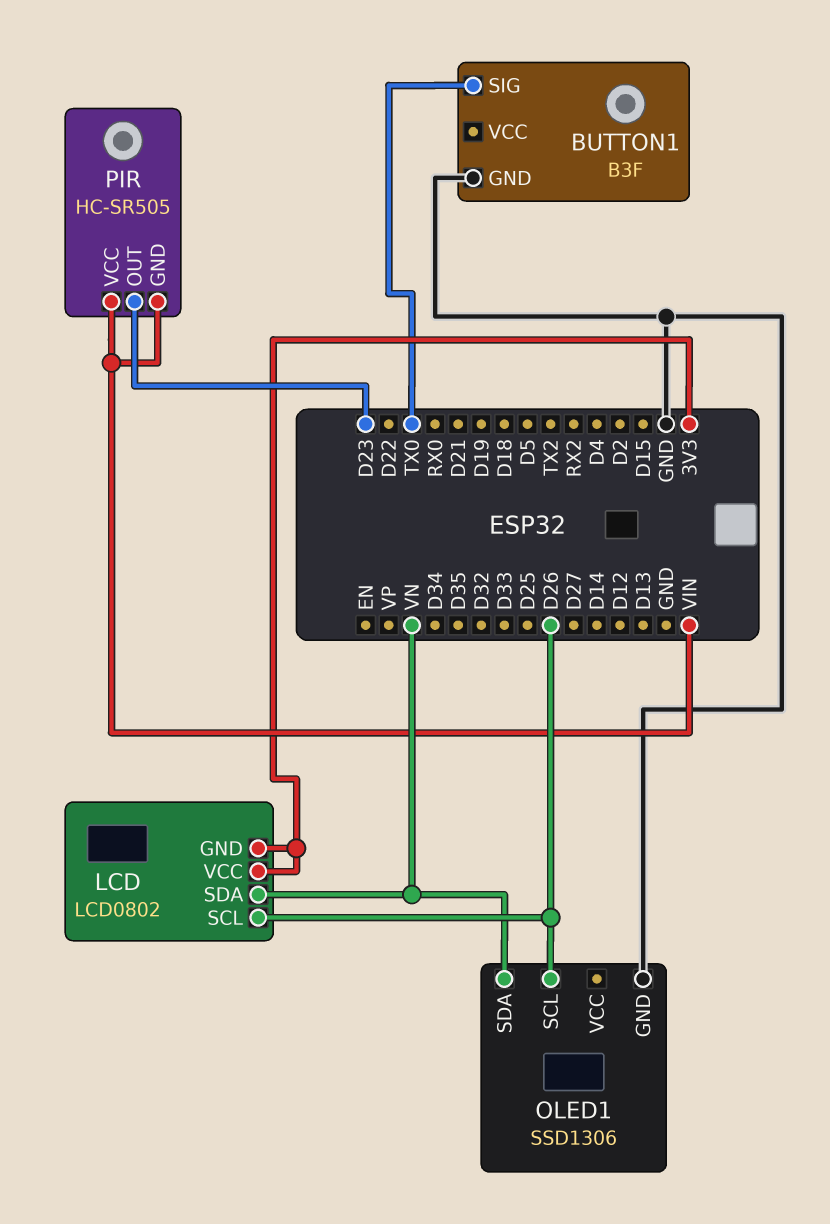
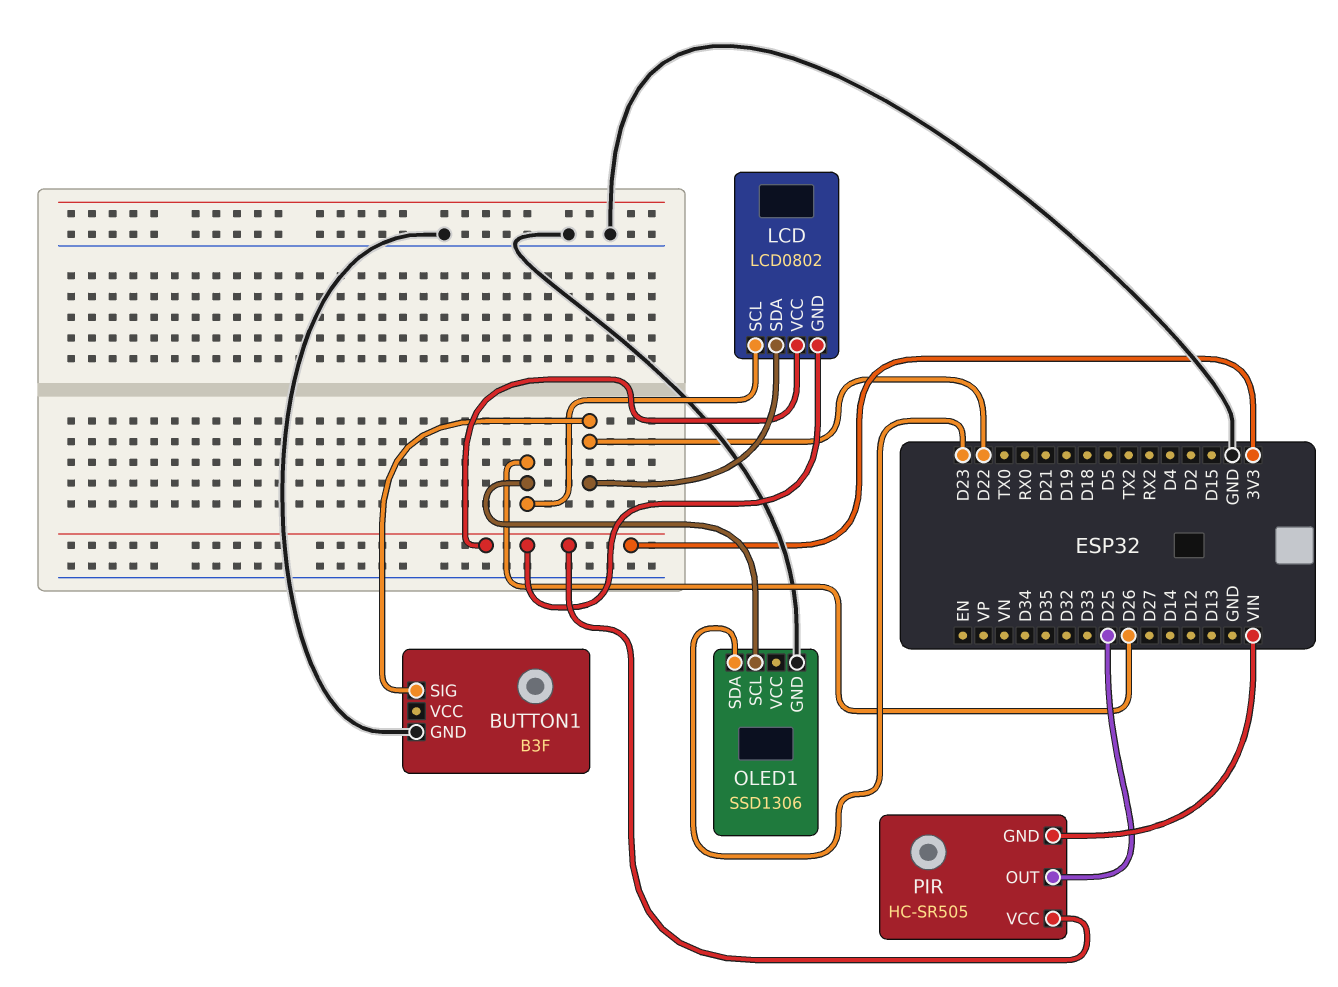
BUTTON1 pin SIG: TX0 -> D22
LCD pin SDA: VN -> D22
OLED1 pin SDA: VN -> D23
PIR pin OUT: D23 -> D25
PIR pin VCC: VIN -> 3V3

